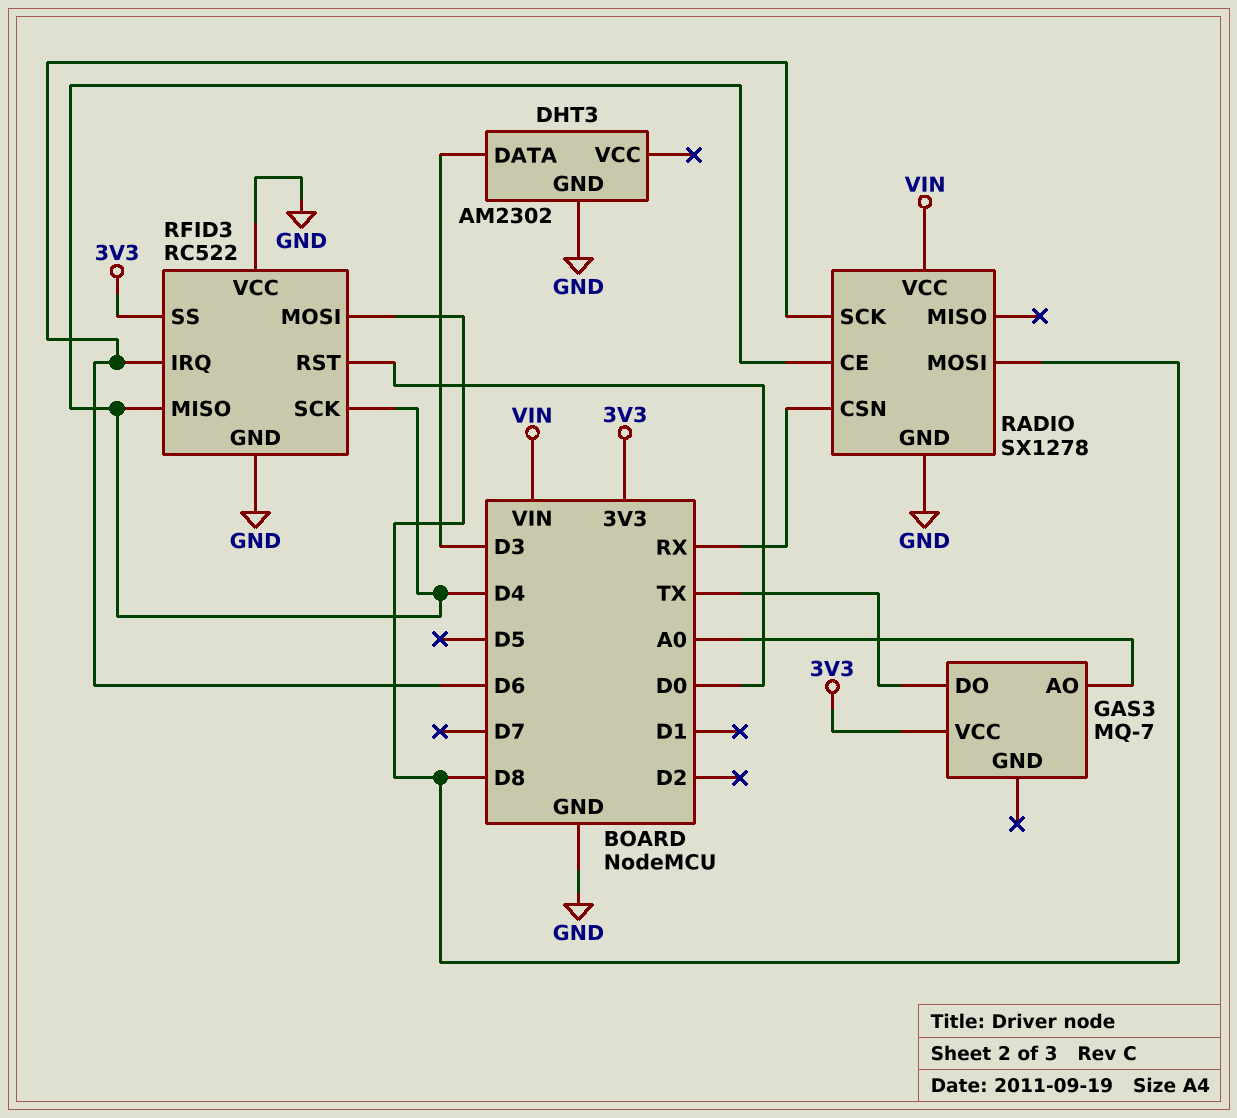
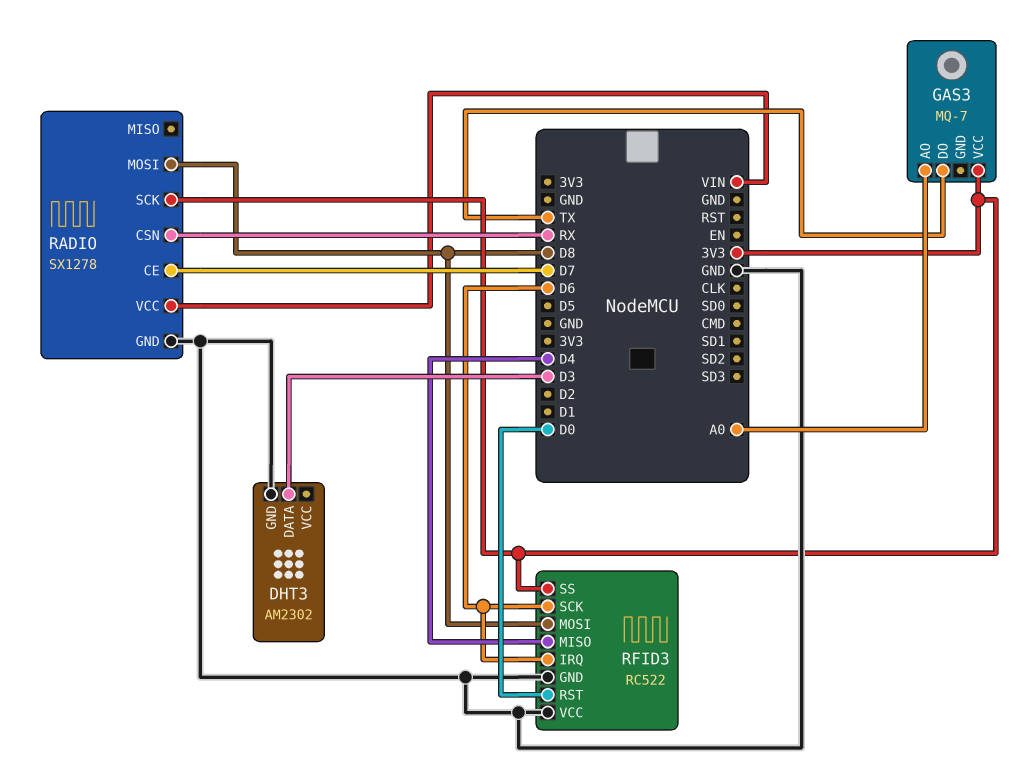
RADIO pin CE: D4 -> D7
RADIO pin SCK: D6 -> 3V3
RFID3 pin SCK: D4 -> D6

